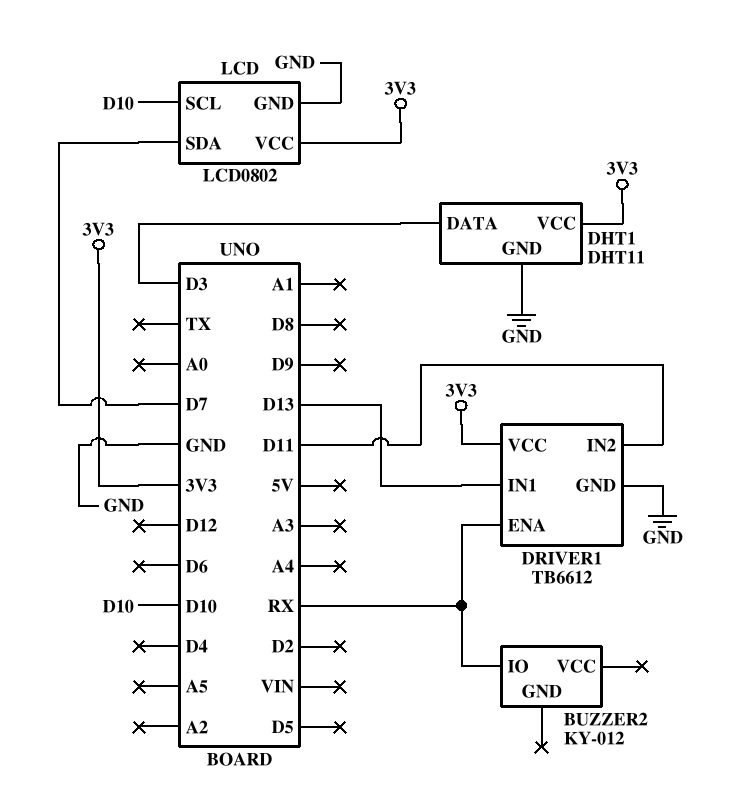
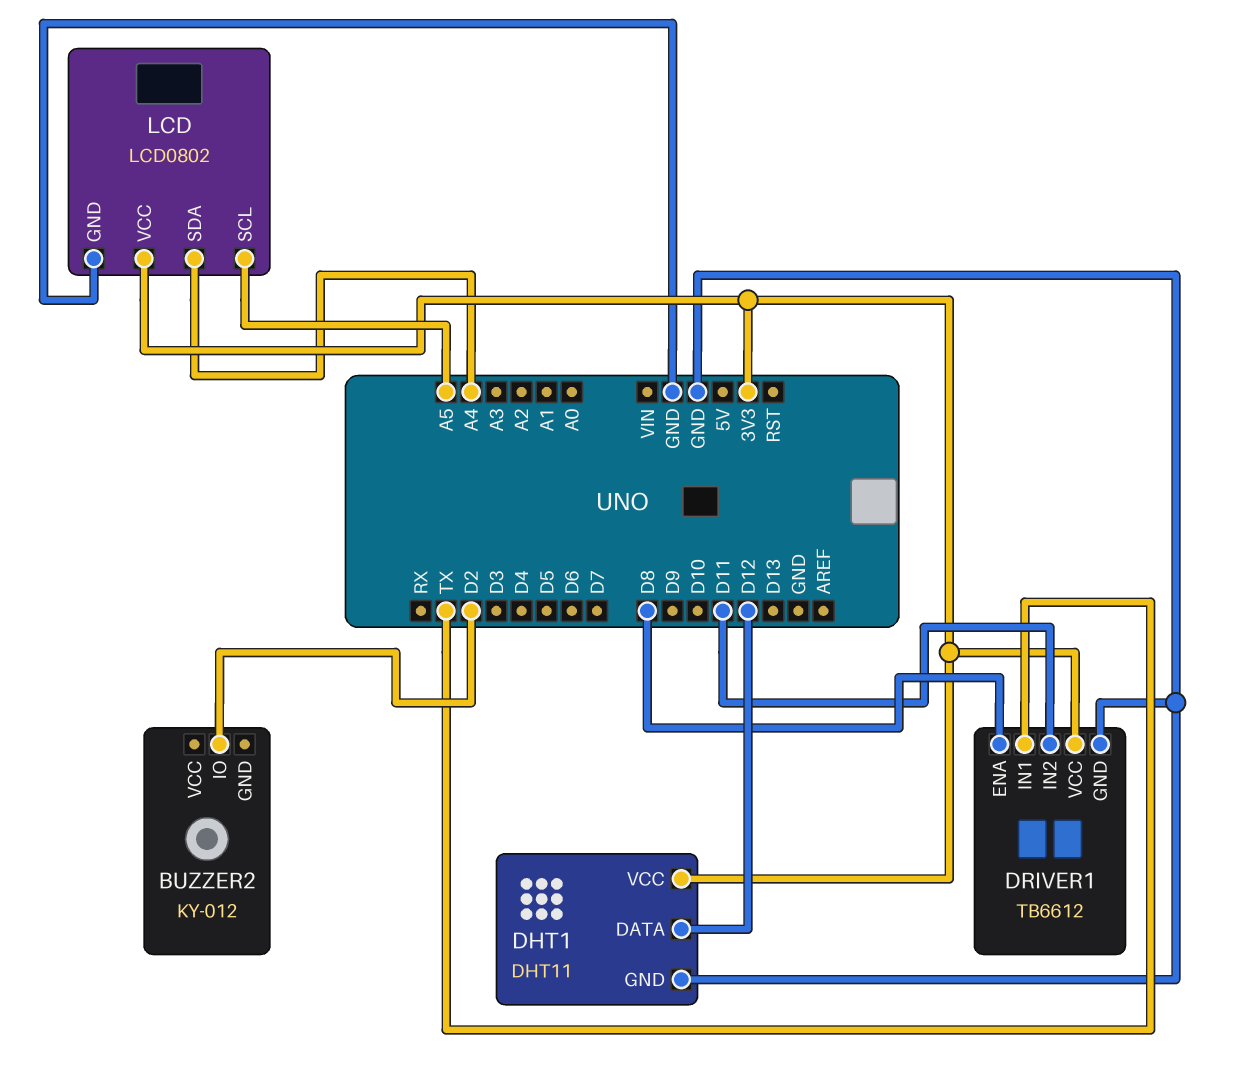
BUZZER2 pin IO: RX -> D2
DHT1 pin DATA: D3 -> D12
DRIVER1 pin ENA: RX -> D8
DRIVER1 pin IN1: D13 -> TX
LCD pin SCL: D10 -> A5
LCD pin SDA: D7 -> A4

